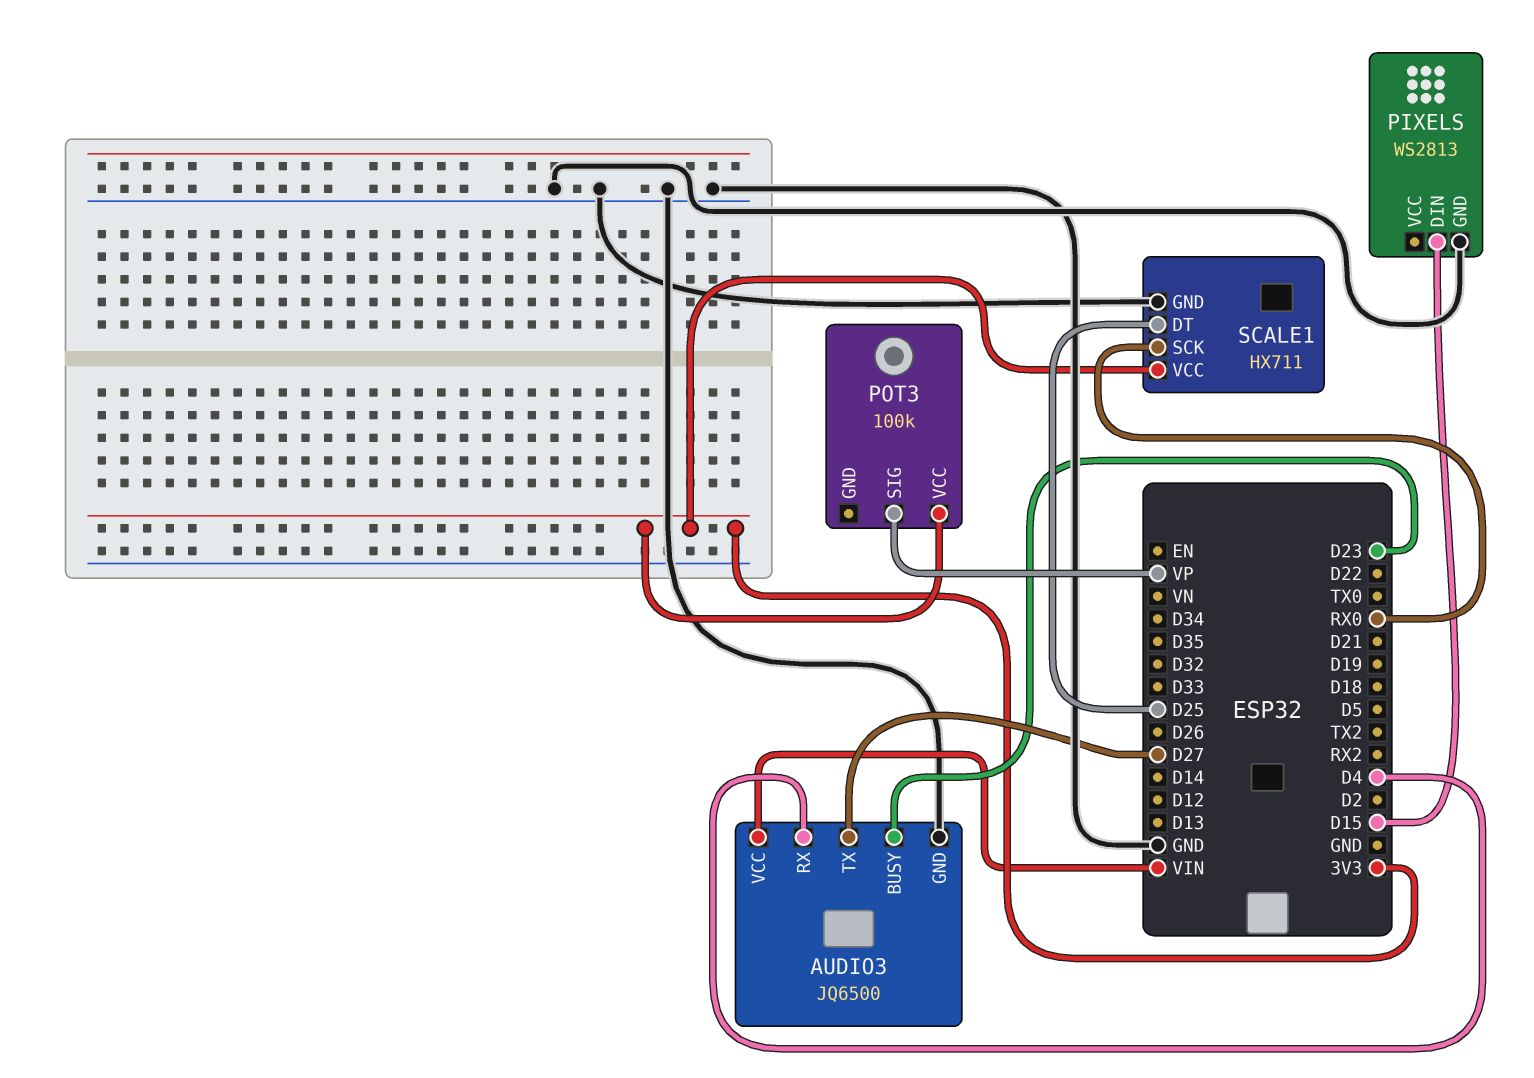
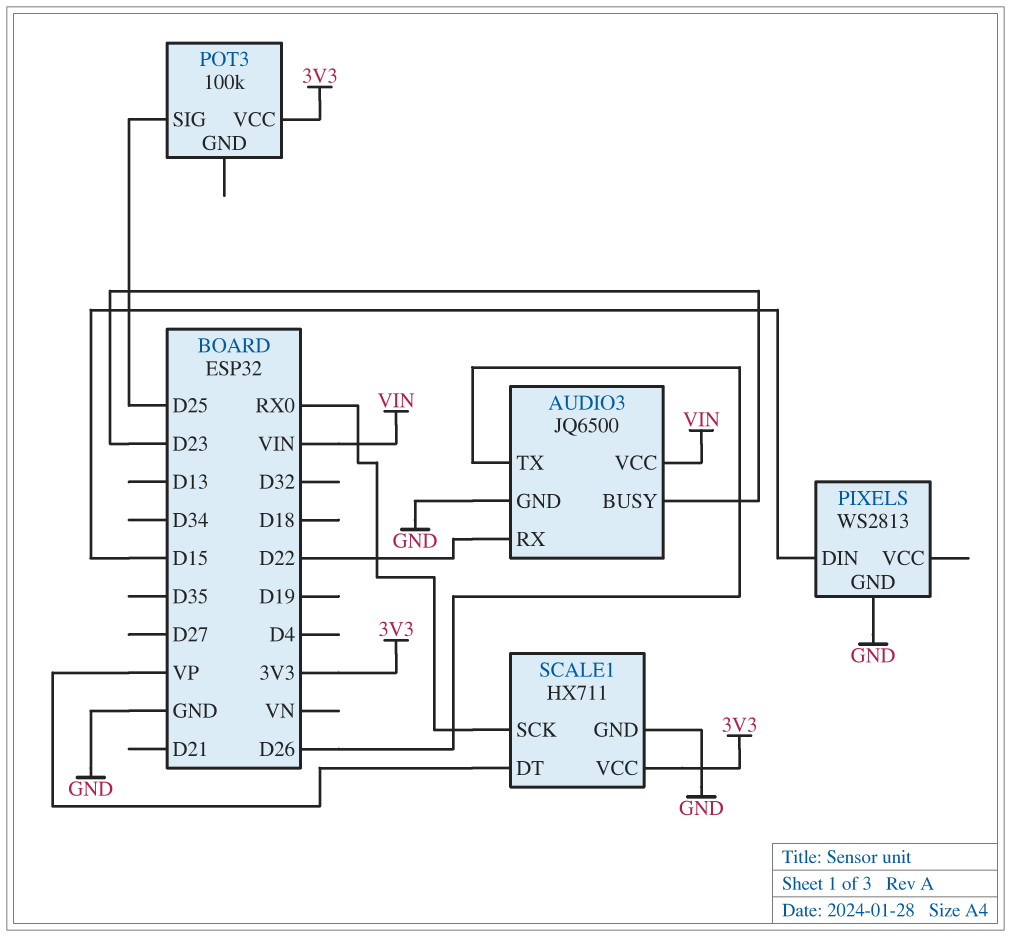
AUDIO3 pin RX: D4 -> D22
AUDIO3 pin TX: D27 -> D26
POT3 pin SIG: VP -> D25
SCALE1 pin DT: D25 -> VP

